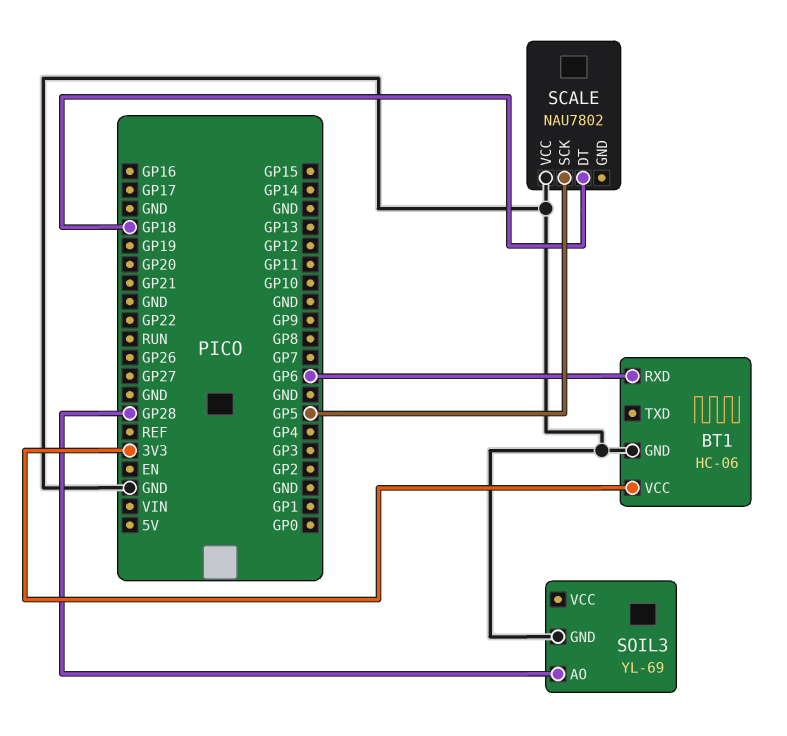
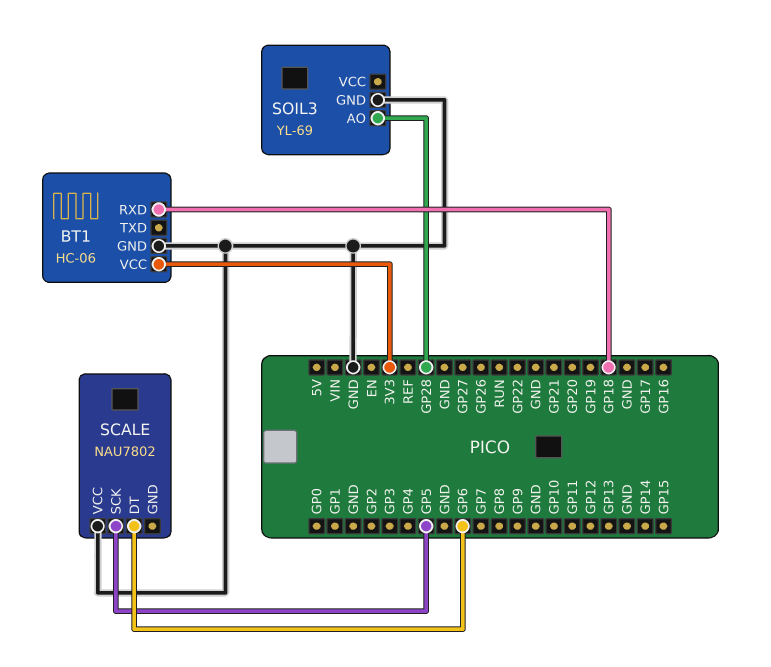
BT1 pin RXD: GP6 -> GP18
SCALE pin DT: GP18 -> GP6

